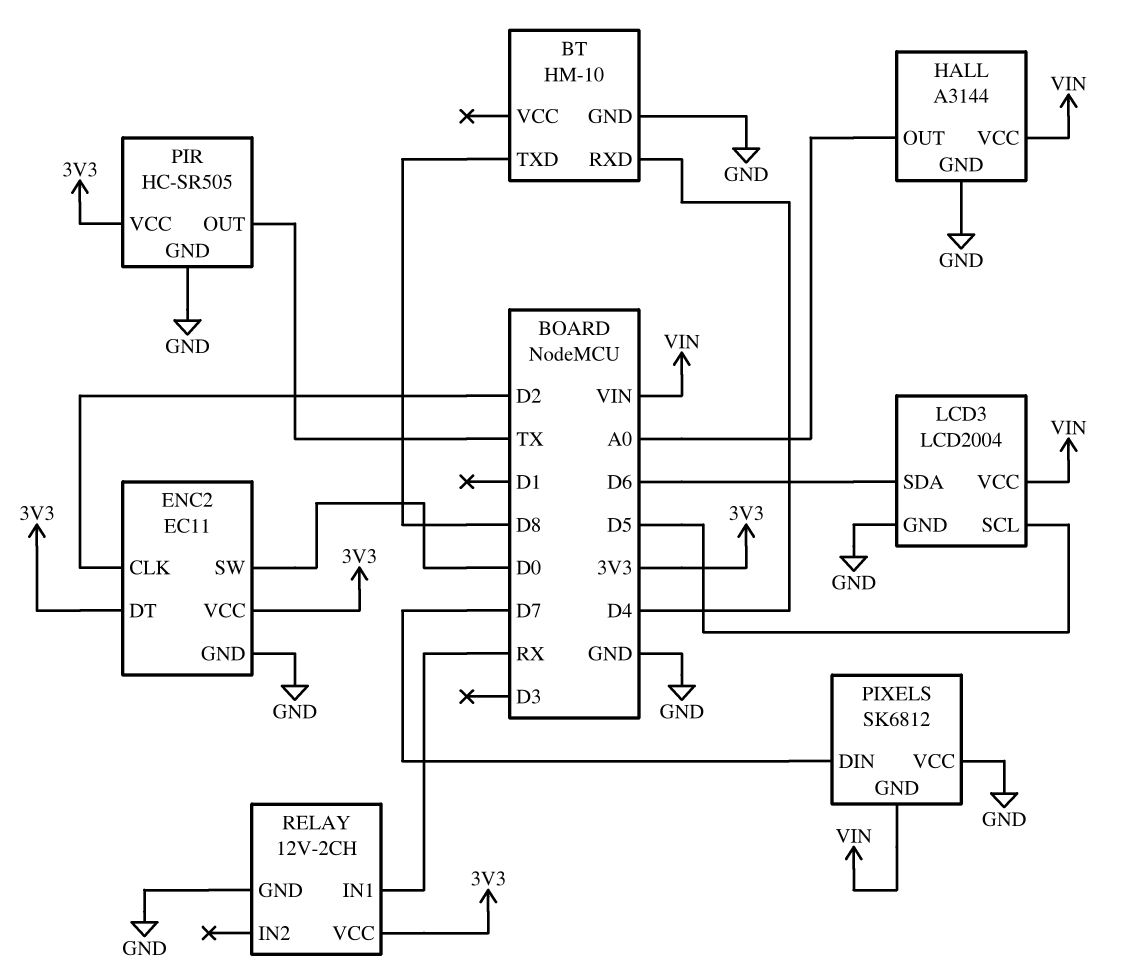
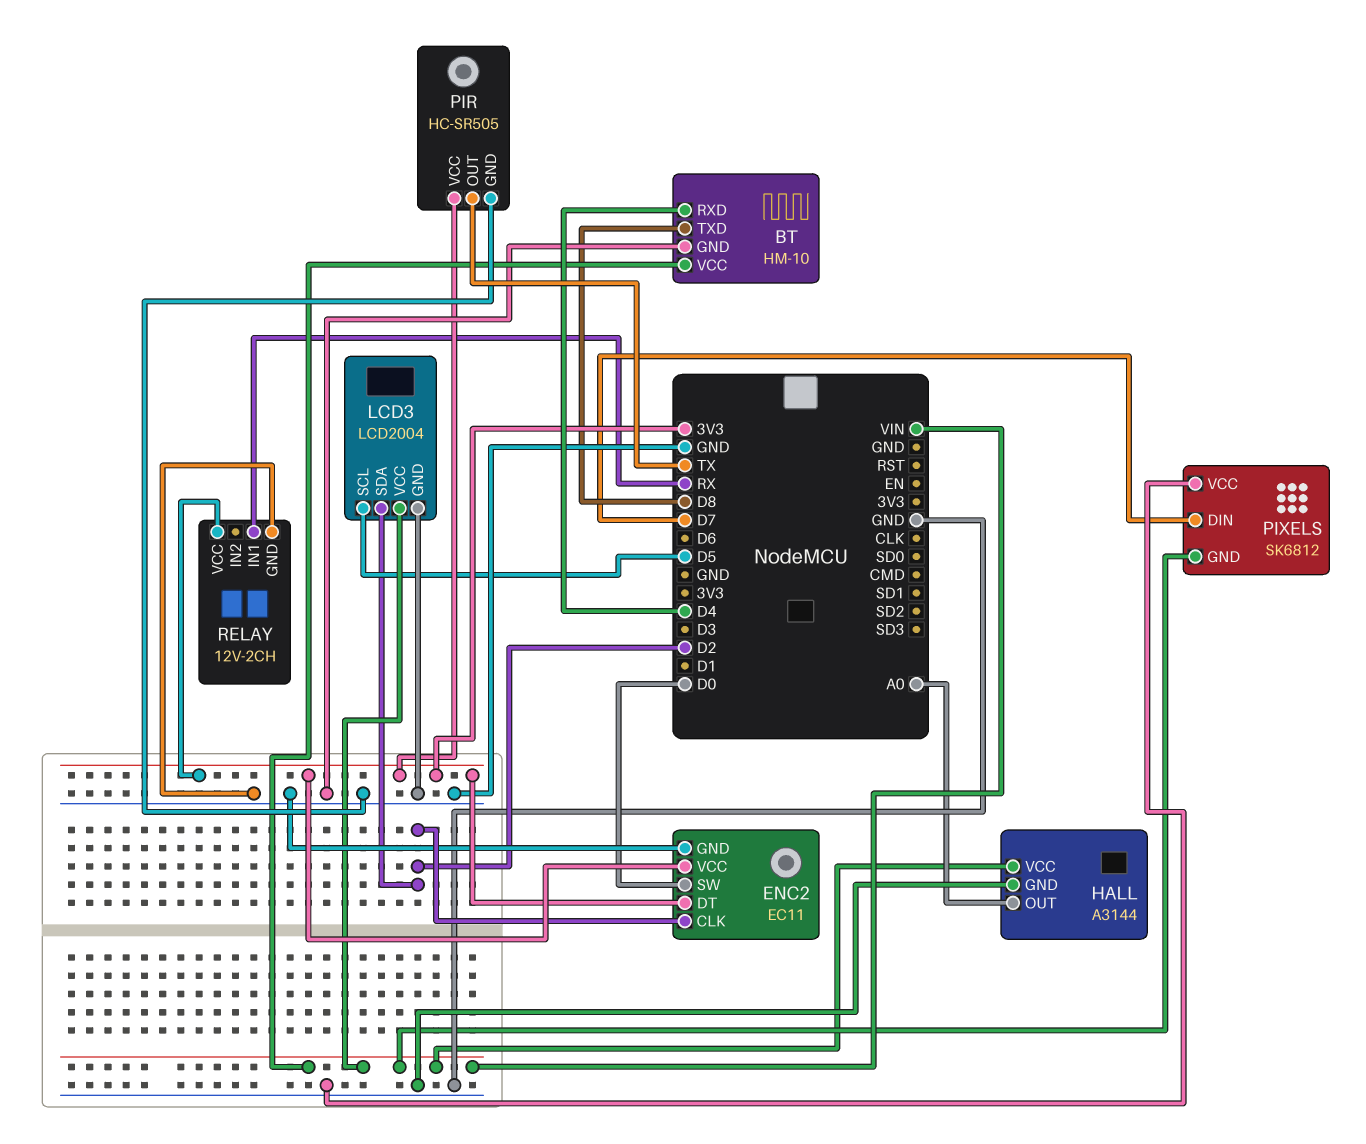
BT pin VCC: none -> VIN
LCD3 pin SDA: D6 -> D2

